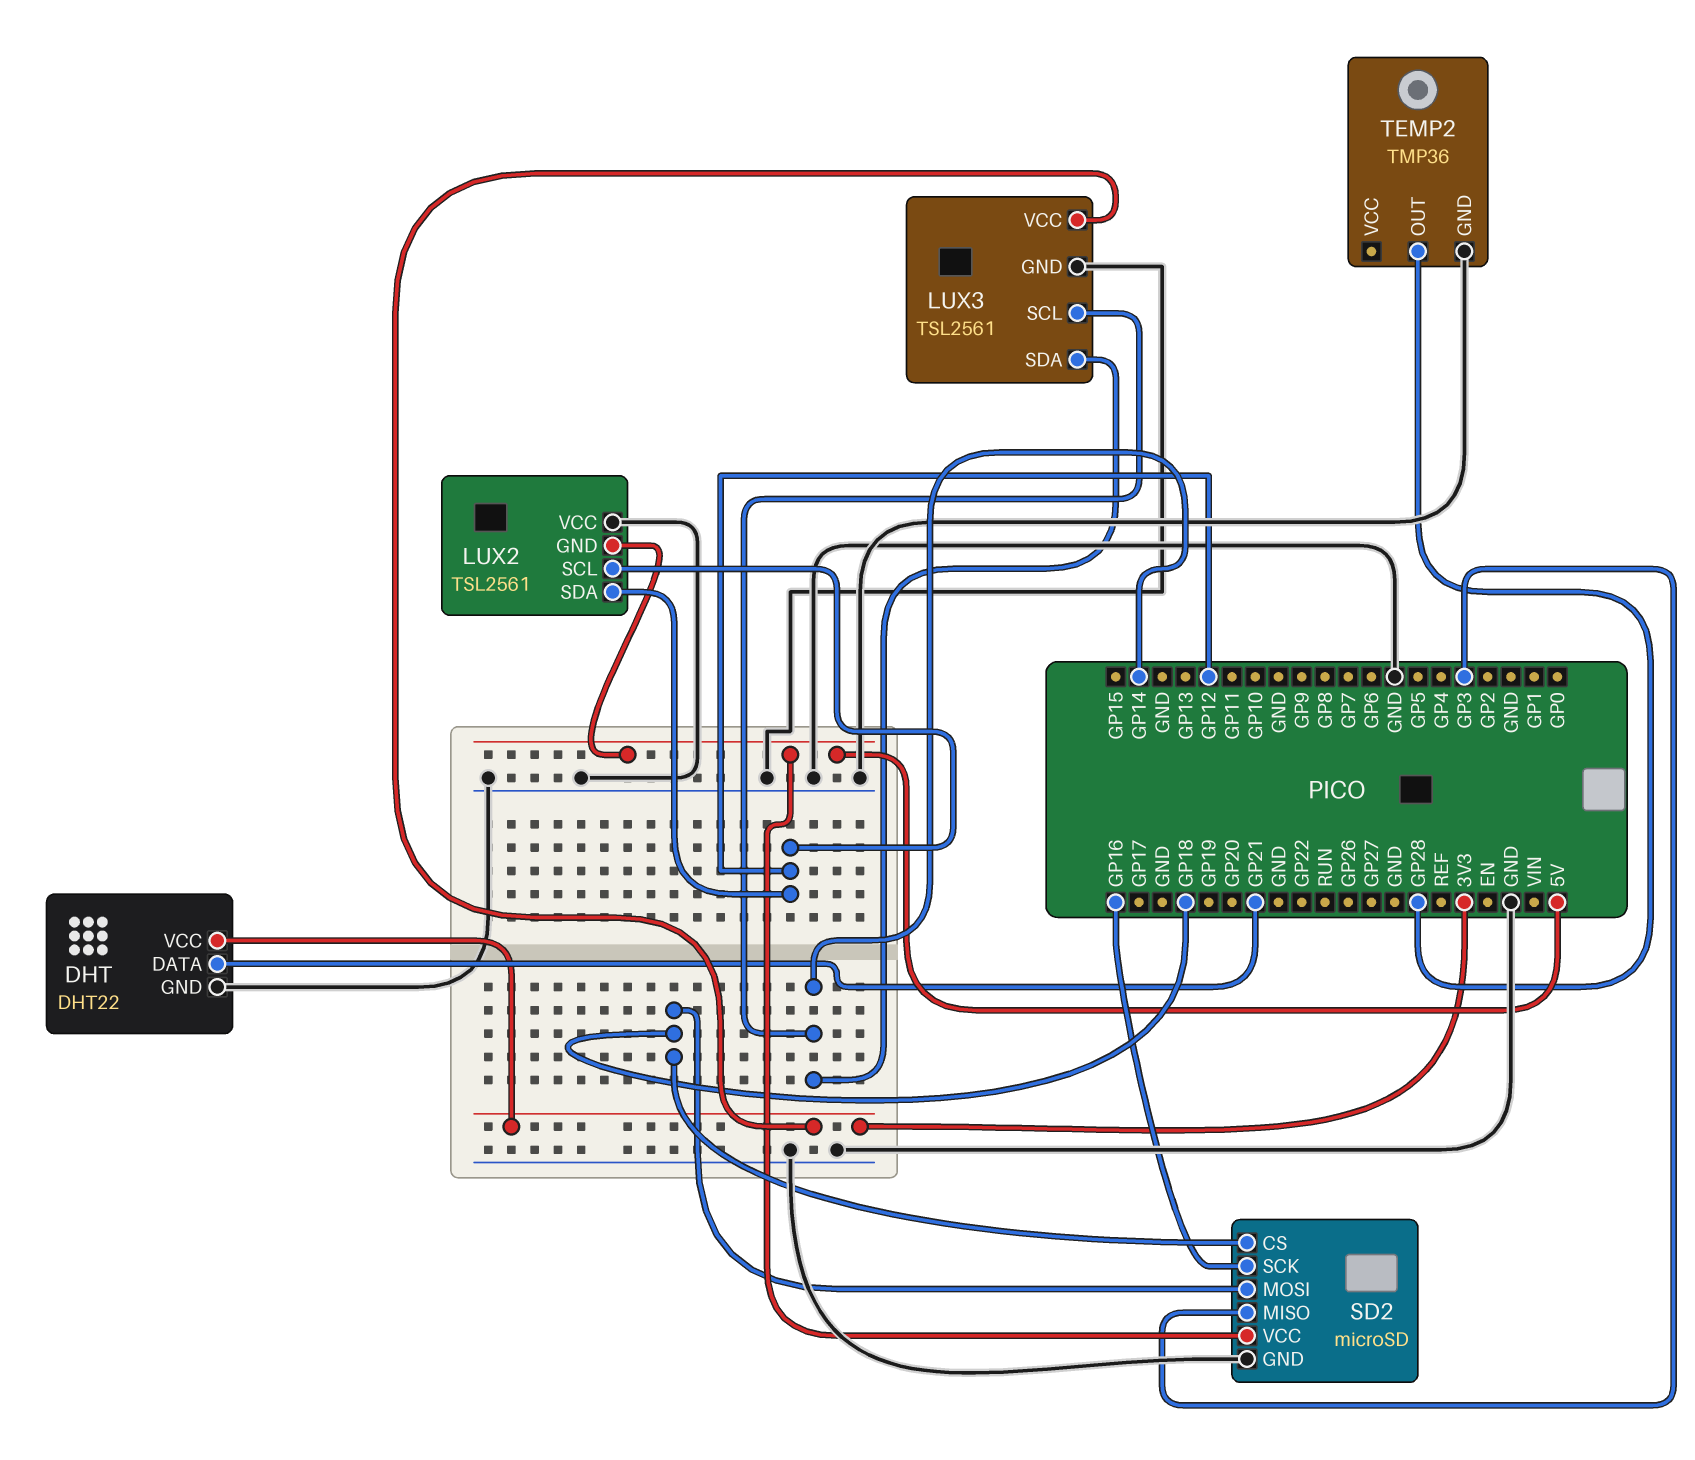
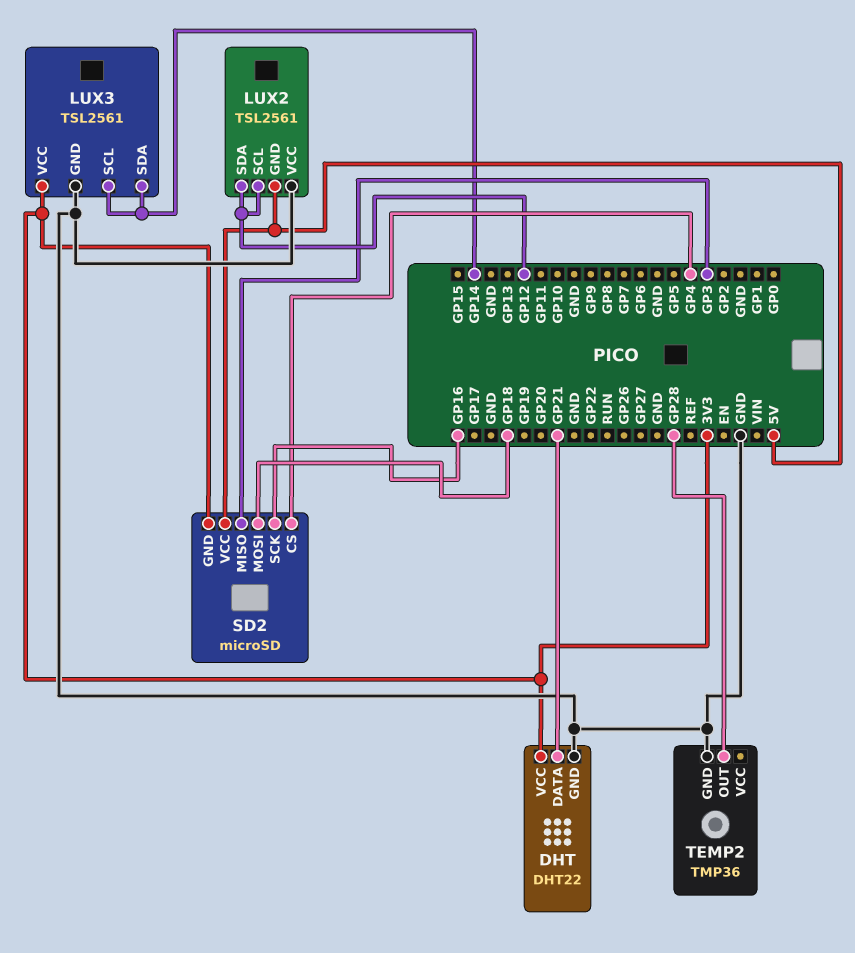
SD2 pin CS: GP18 -> GP4
SD2 pin GND: GND -> 3V3

